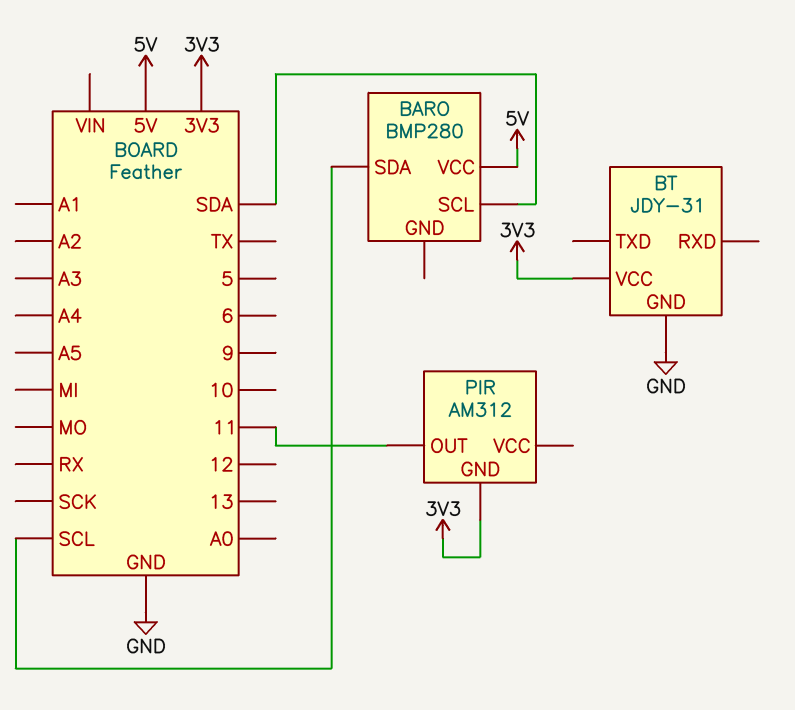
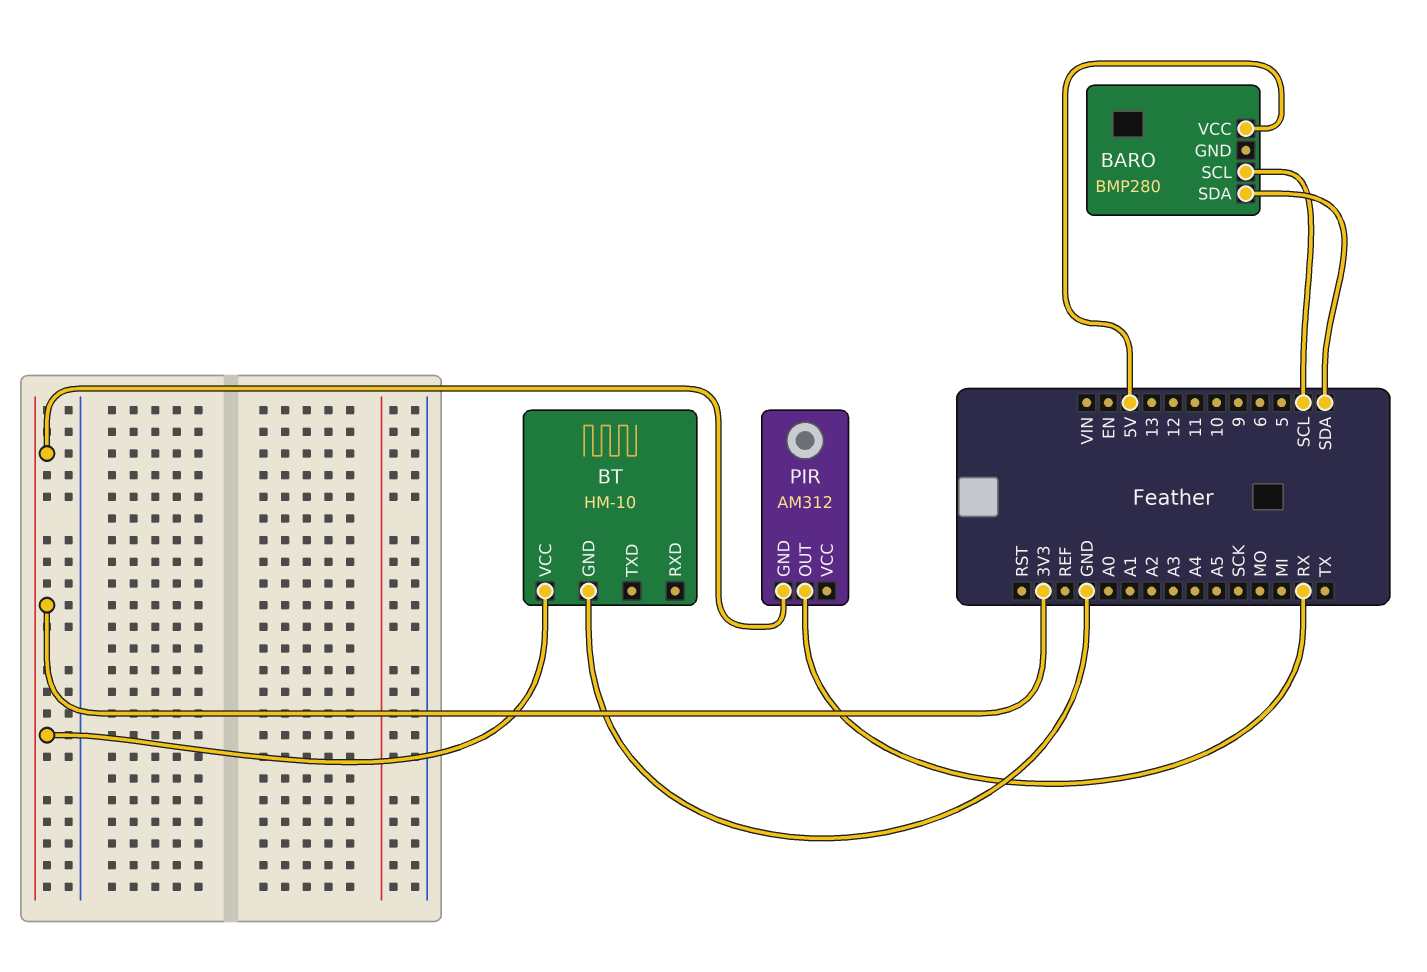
BARO pin SCL: SDA -> SCL
BARO pin SDA: SCL -> SDA
BT: JDY-31 -> HM-10
PIR pin OUT: 11 -> RX

